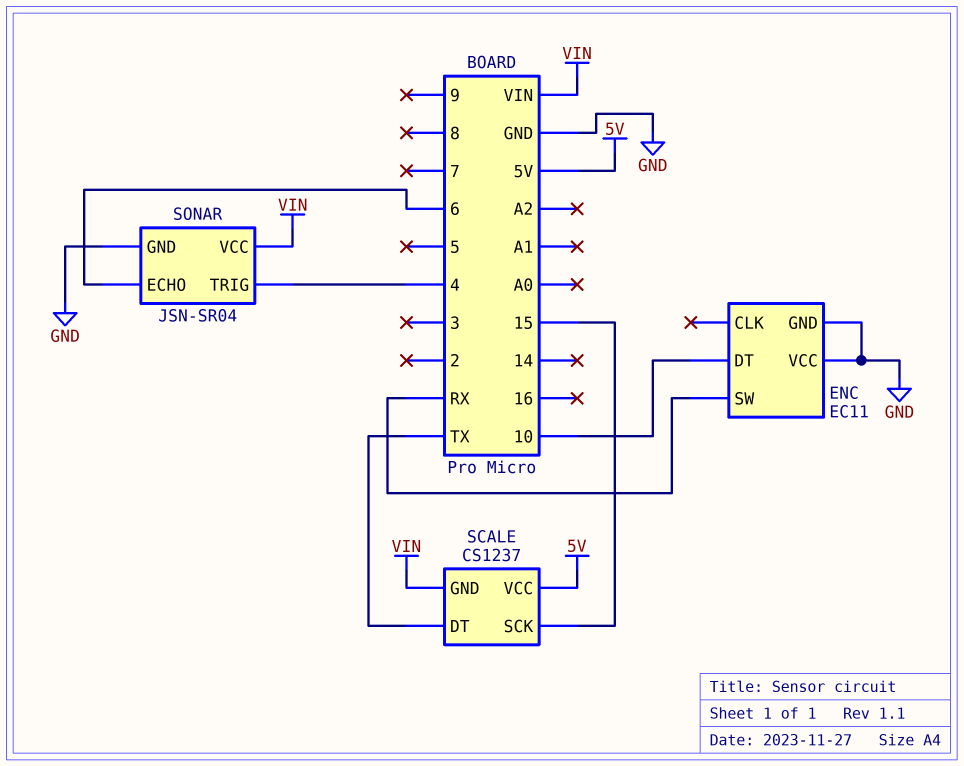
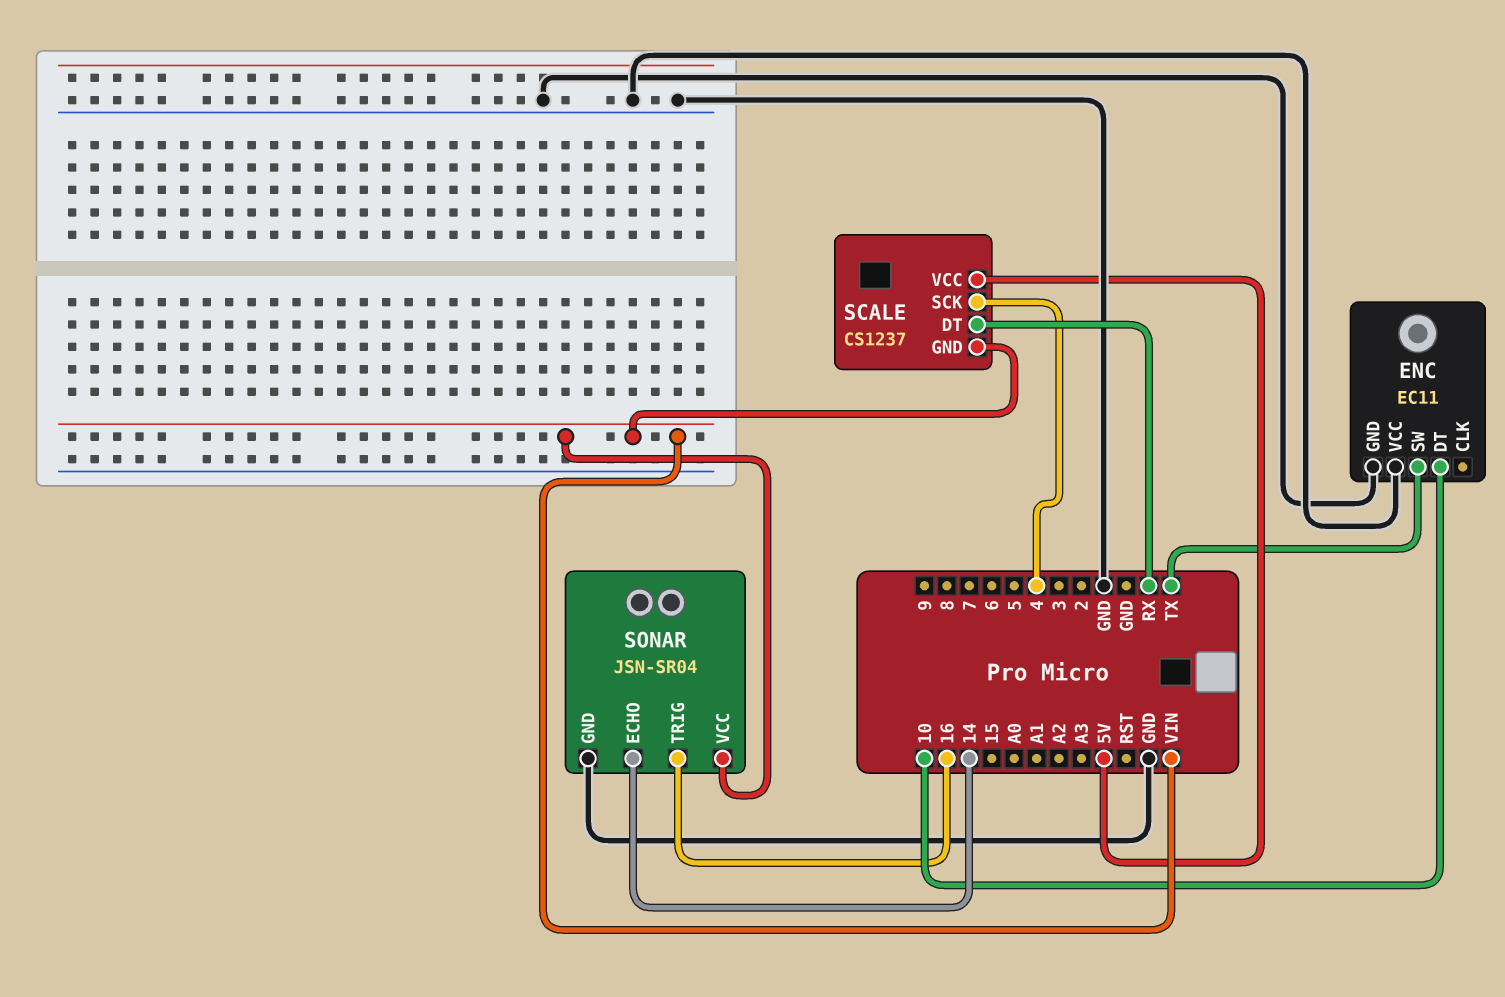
ENC pin SW: RX -> TX
SCALE pin DT: TX -> RX
SCALE pin SCK: 15 -> 4
SONAR pin ECHO: 6 -> 14
SONAR pin TRIG: 4 -> 16

